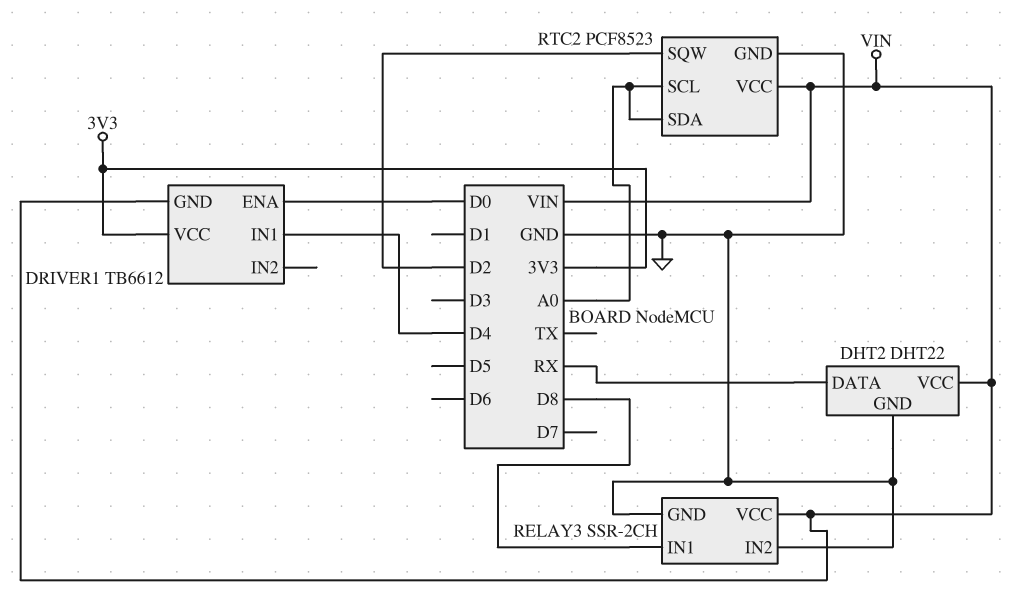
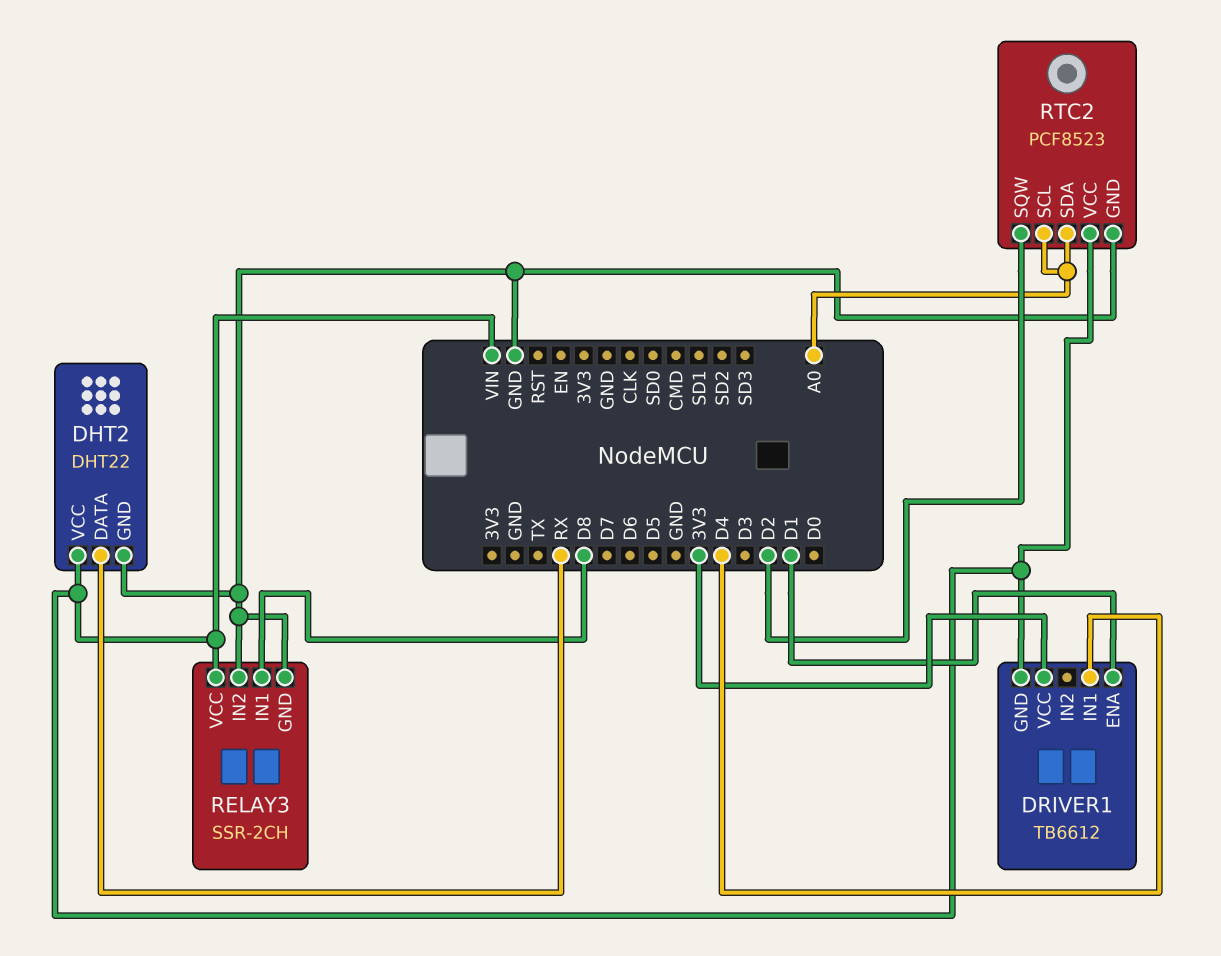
DRIVER1 pin ENA: D0 -> D1

